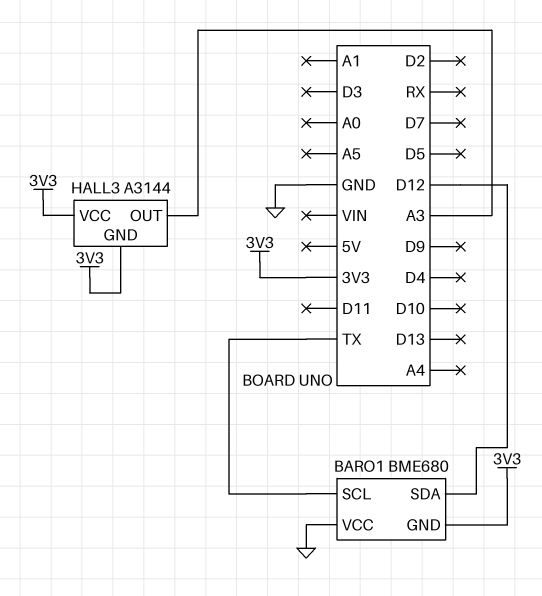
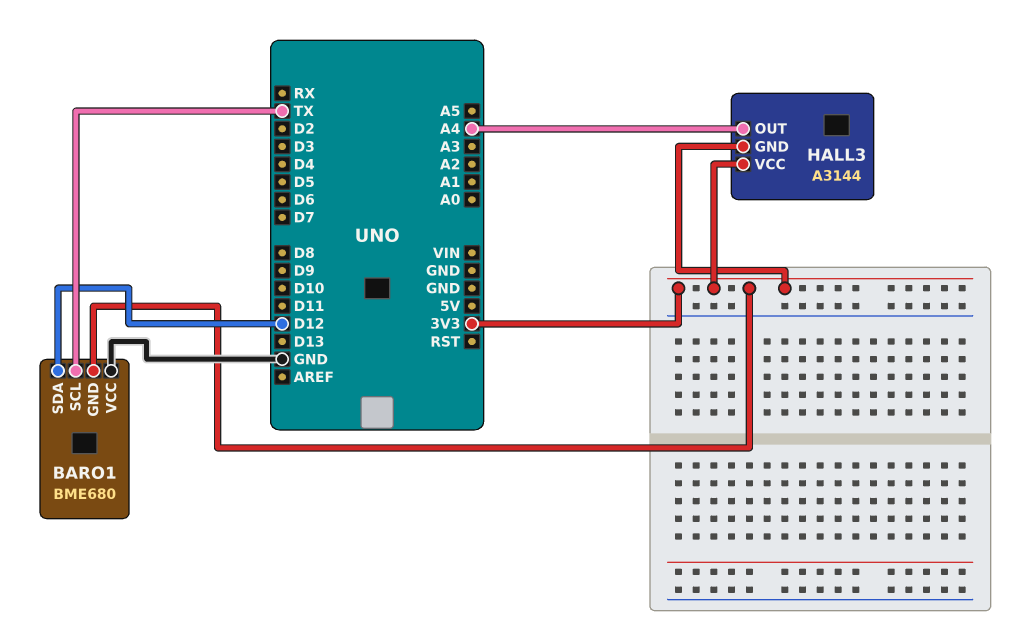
HALL3 pin OUT: A3 -> A4

